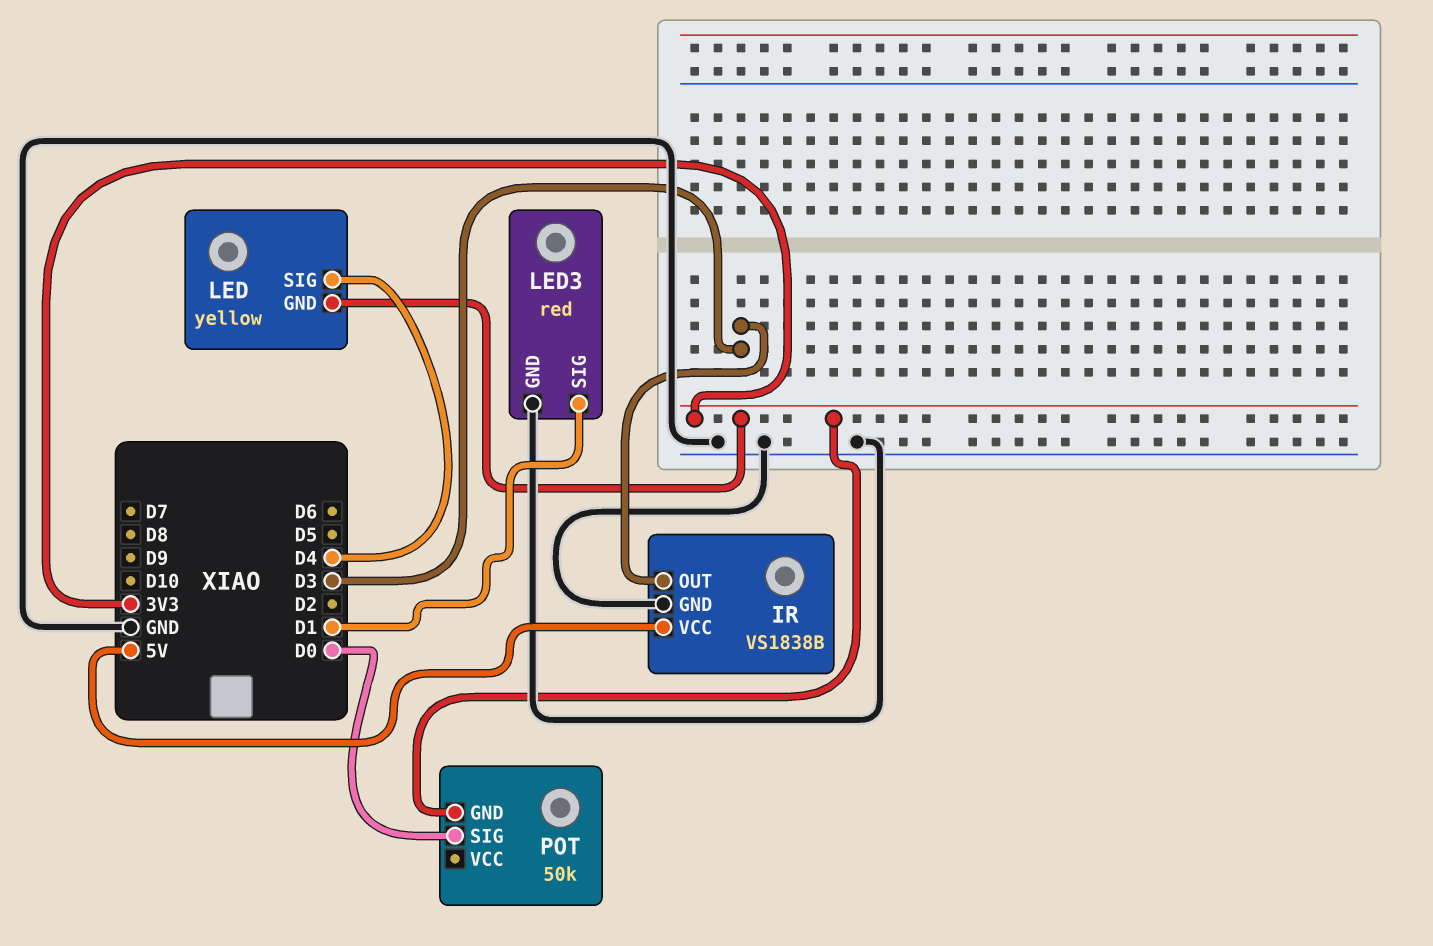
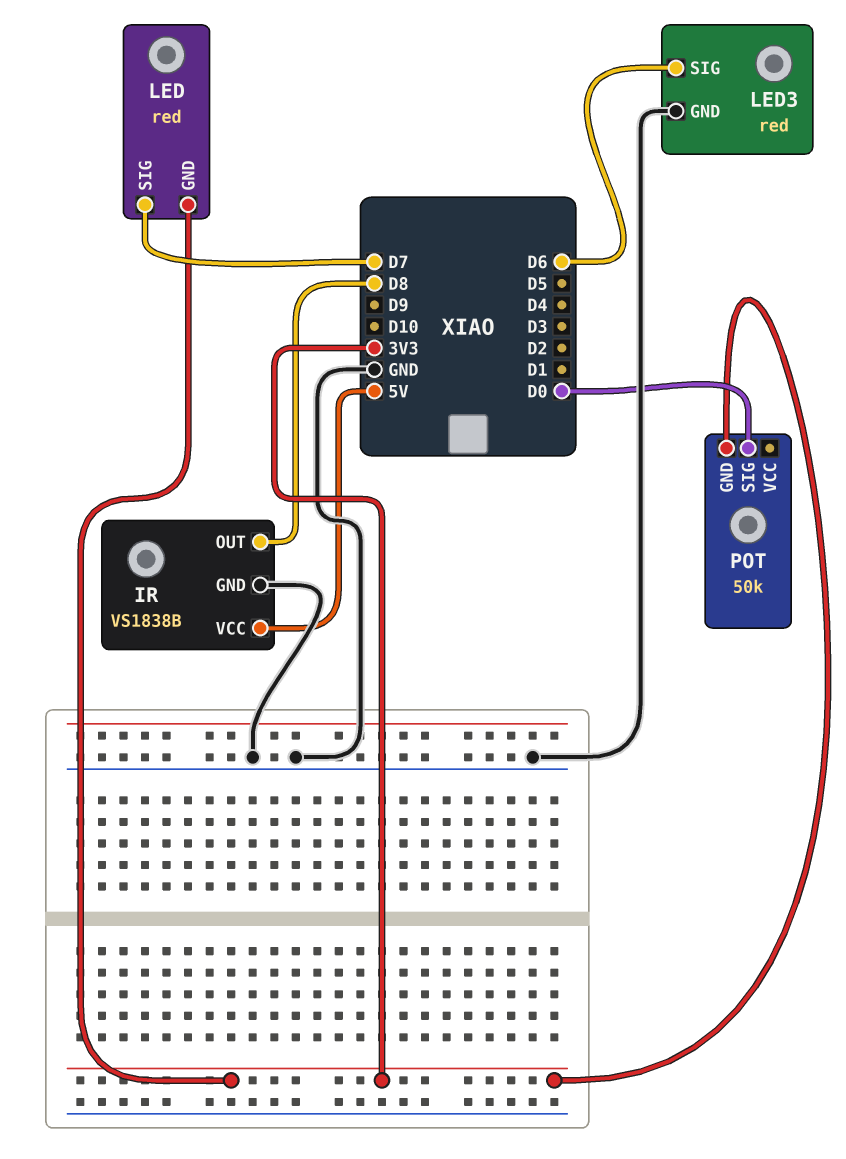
IR pin OUT: D3 -> D8
LED: yellow -> red
LED pin SIG: D4 -> D7
LED3 pin SIG: D1 -> D6

